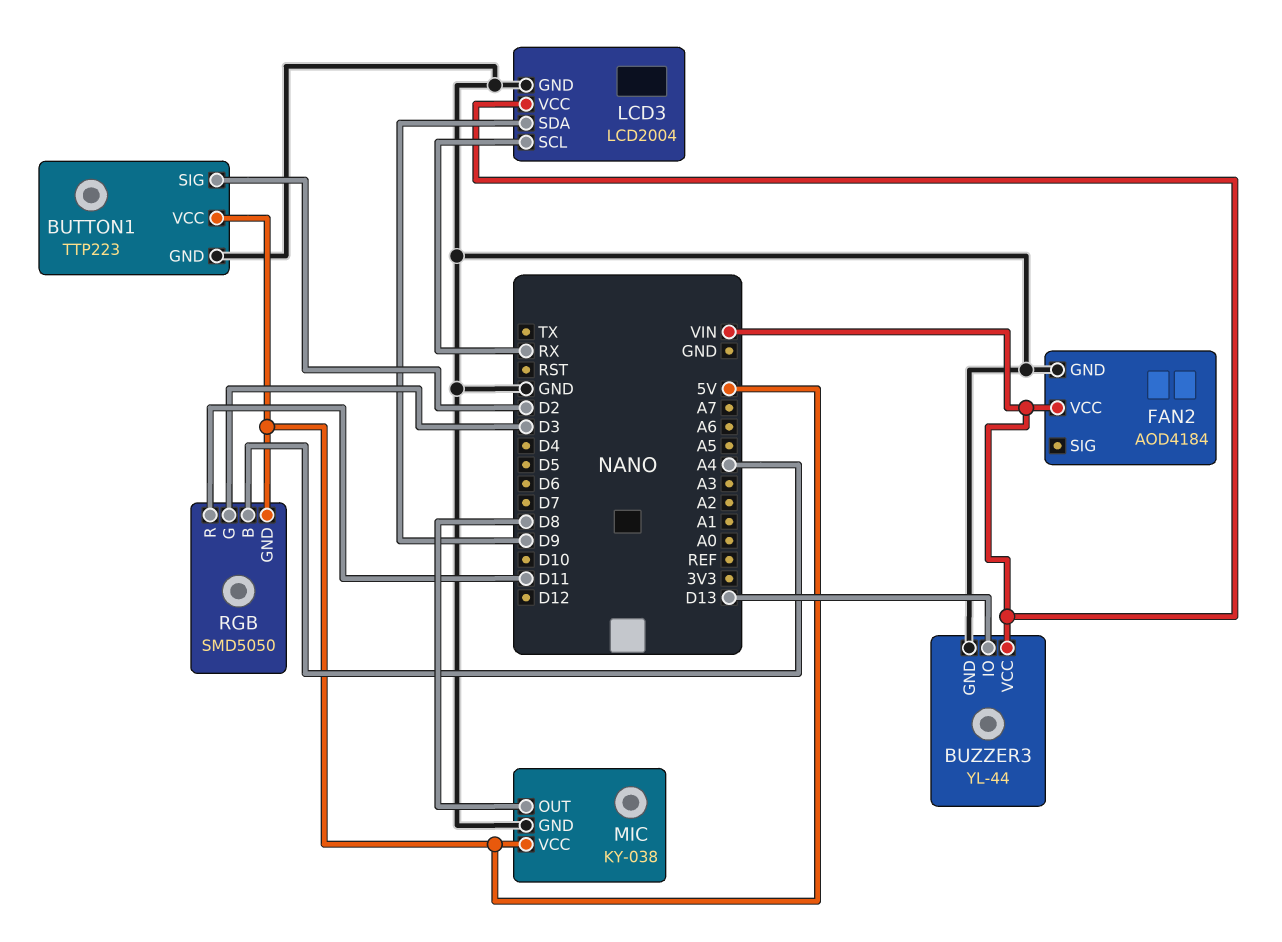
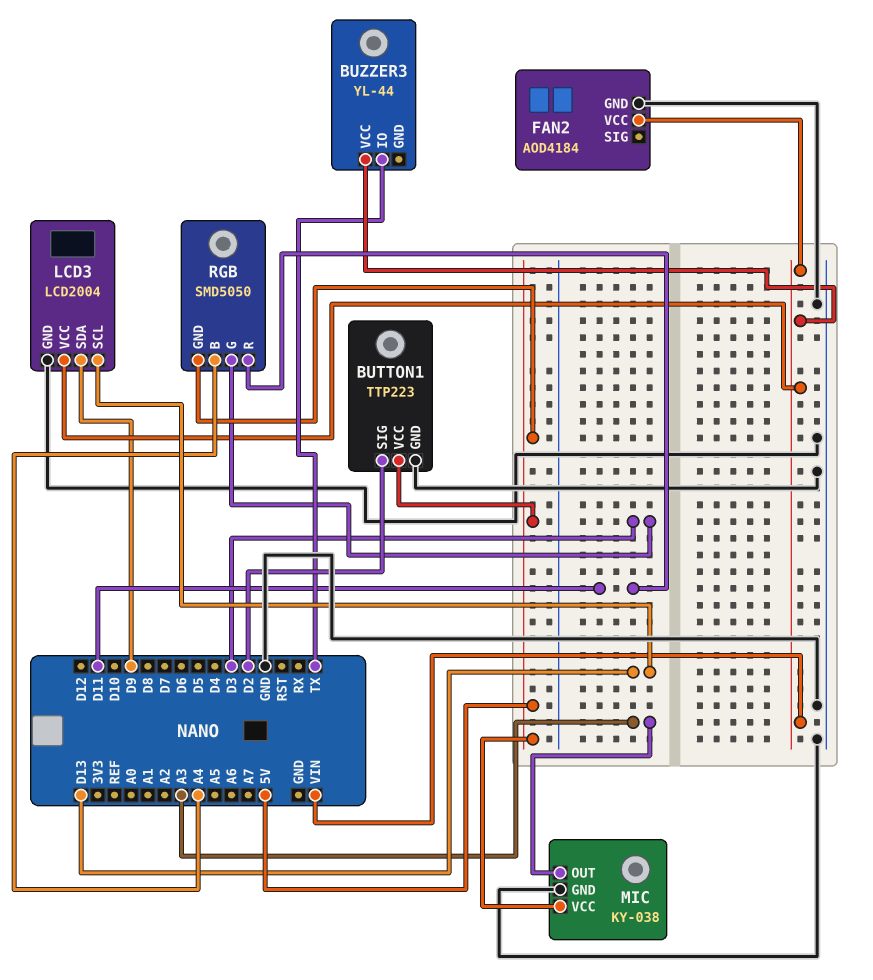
BUZZER3 pin GND: GND -> none
BUZZER3 pin IO: D13 -> TX
LCD3 pin SCL: RX -> D13
MIC pin OUT: D8 -> A3

